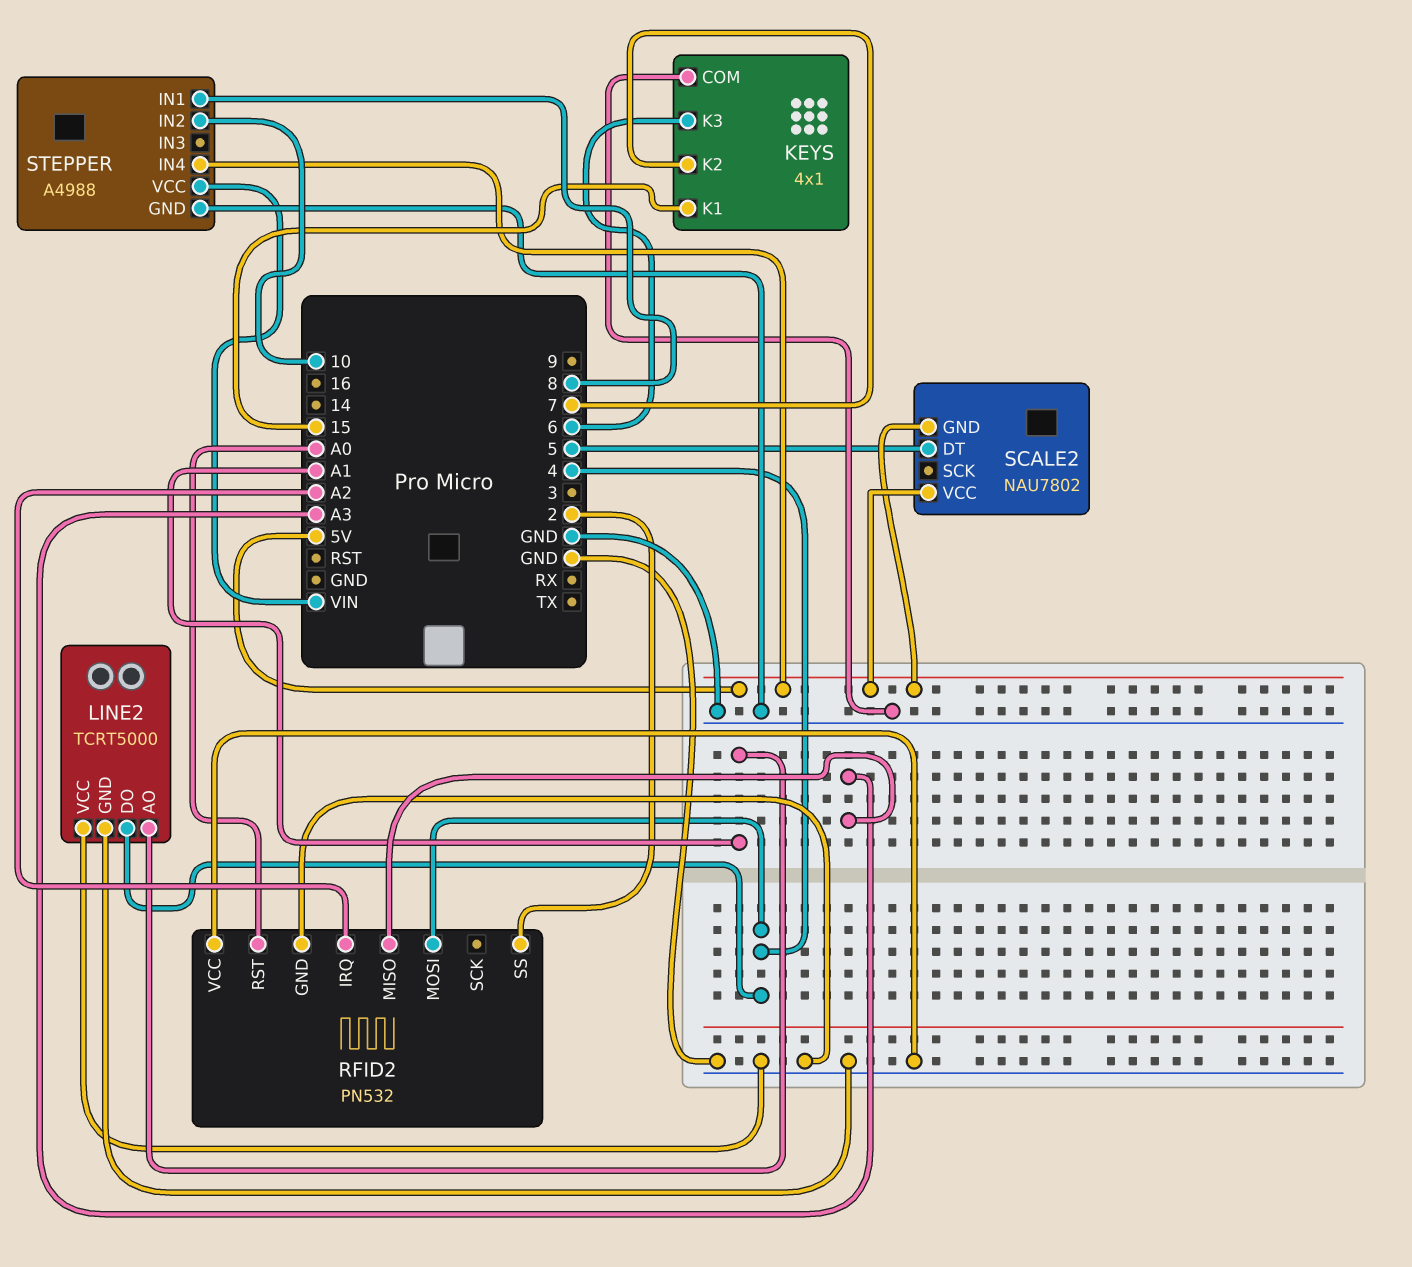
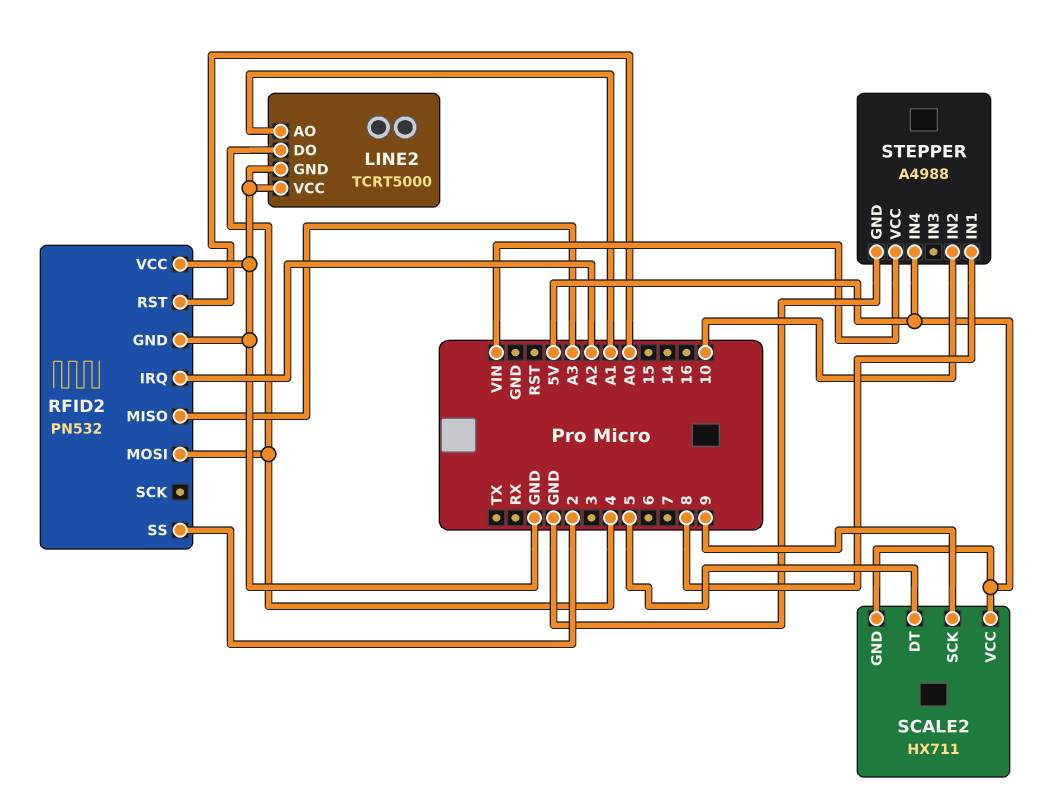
KEYS: 4x1 -> none
KEYS pin COM: GND -> none
KEYS pin K1: 15 -> none
KEYS pin K2: 7 -> none
KEYS pin K3: 6 -> none
SCALE2: NAU7802 -> HX711
SCALE2 pin SCK: none -> 9

